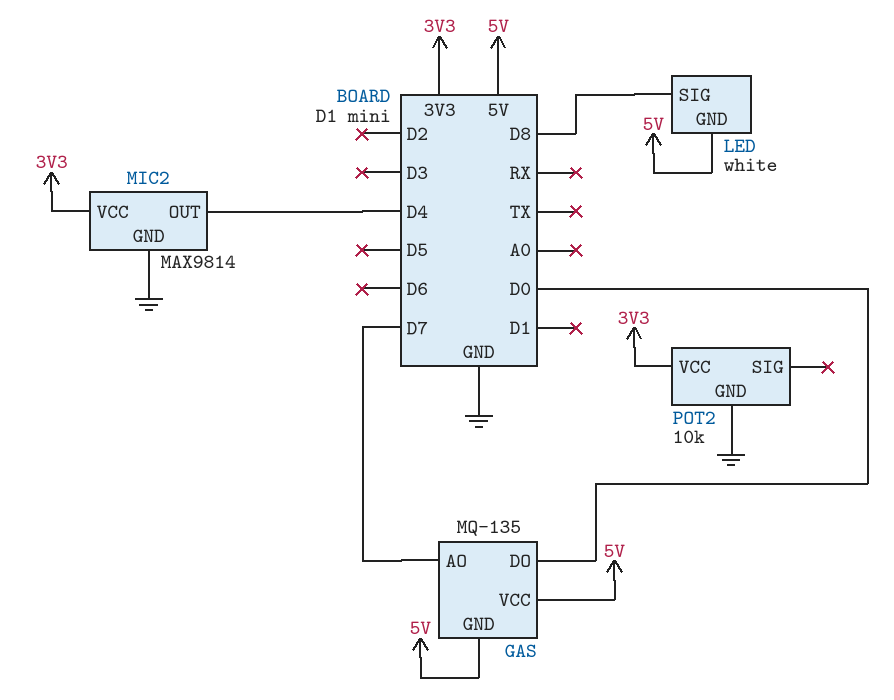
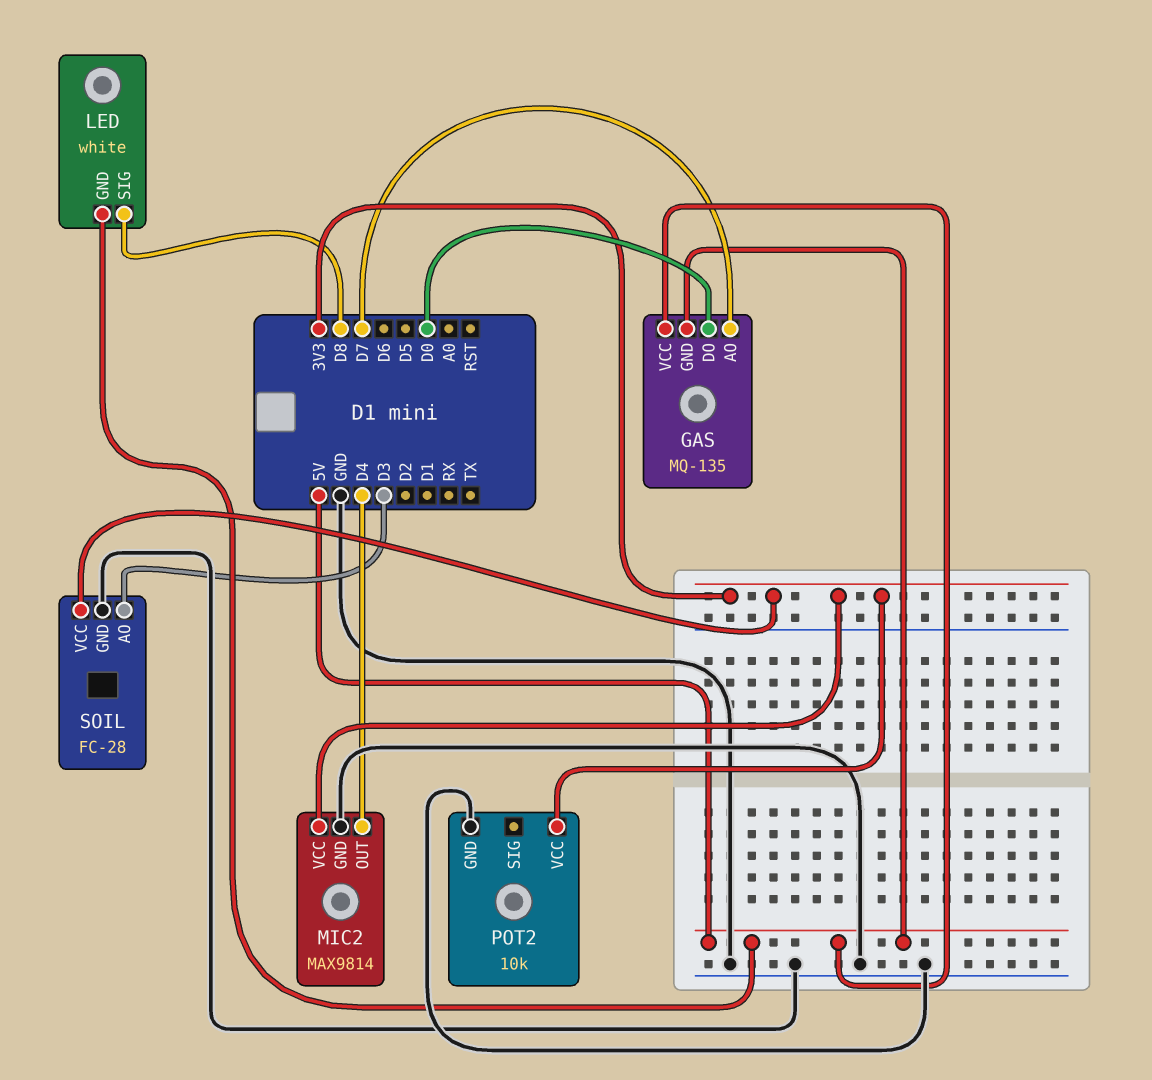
SOIL: none -> FC-28
SOIL pin AO: none -> D3
SOIL pin GND: none -> GND
SOIL pin VCC: none -> 3V3

